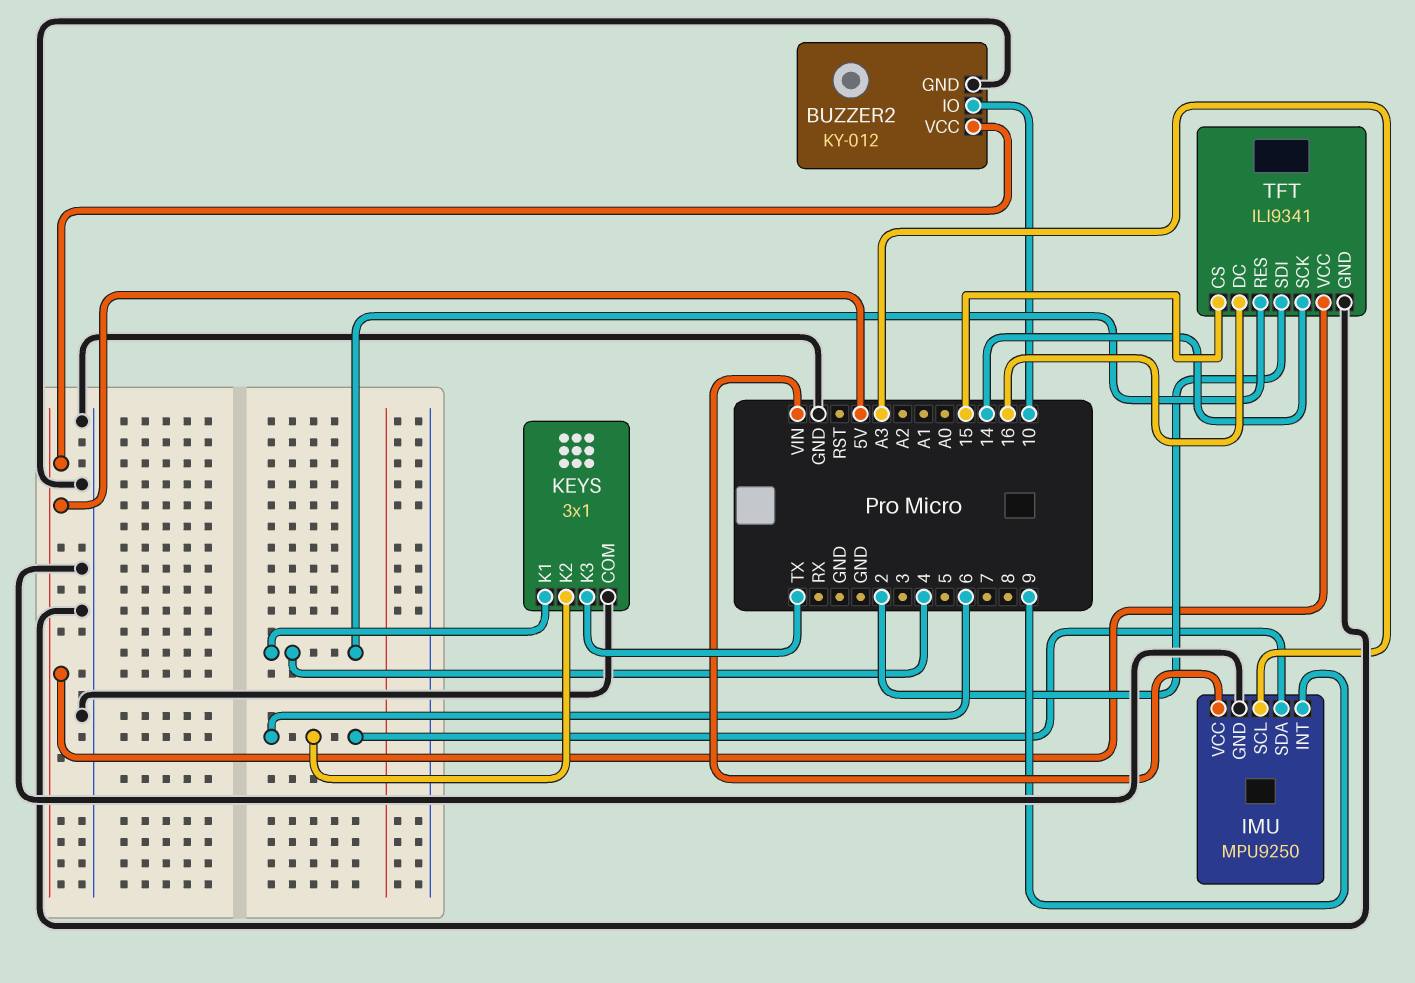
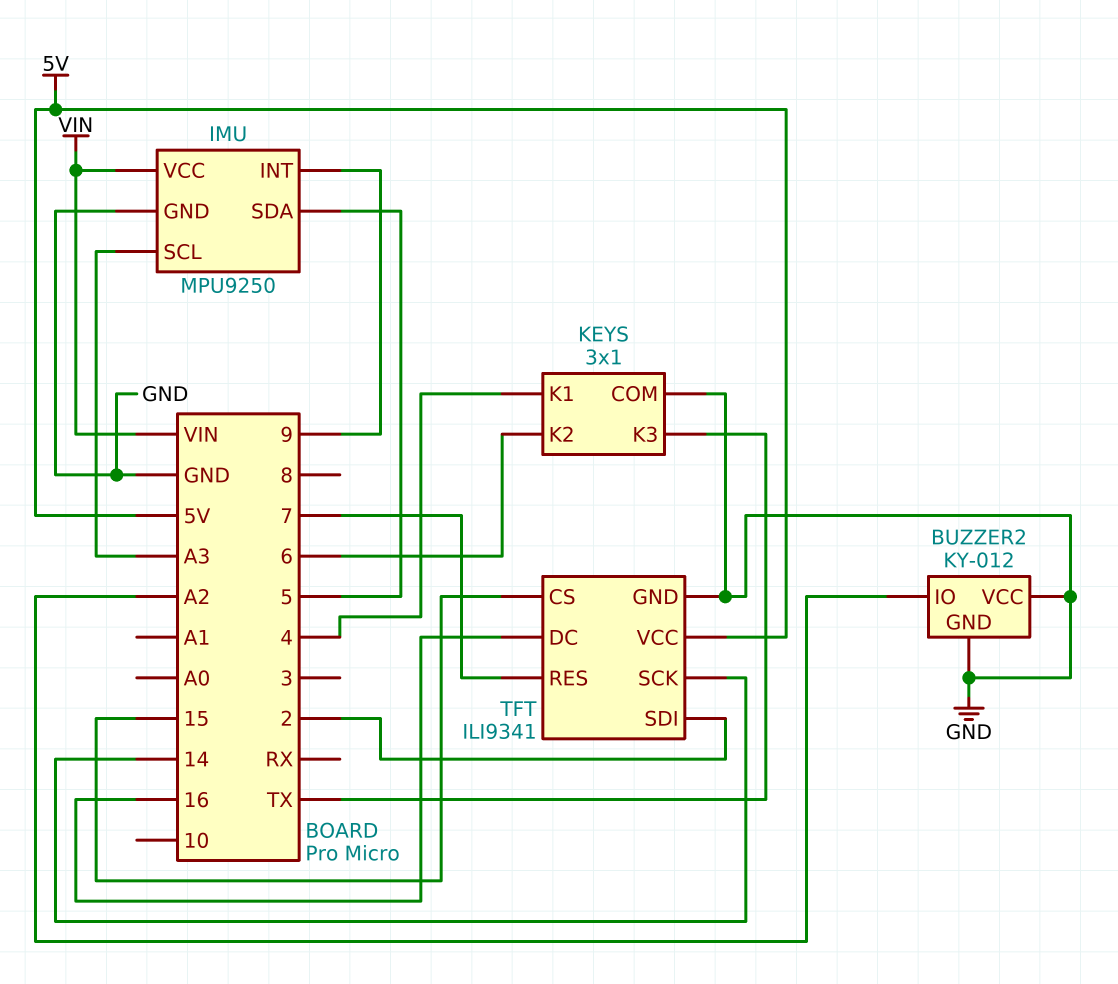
BUZZER2 pin IO: 10 -> A2
BUZZER2 pin VCC: 5V -> GND
IMU pin SDA: 6 -> 5
TFT pin RES: 4 -> 7

